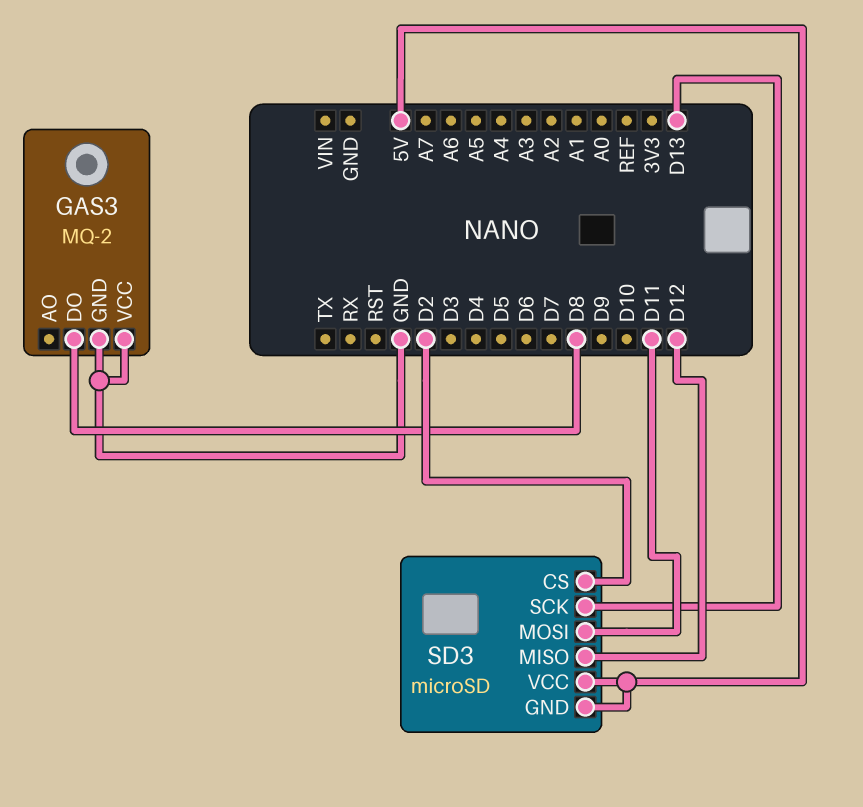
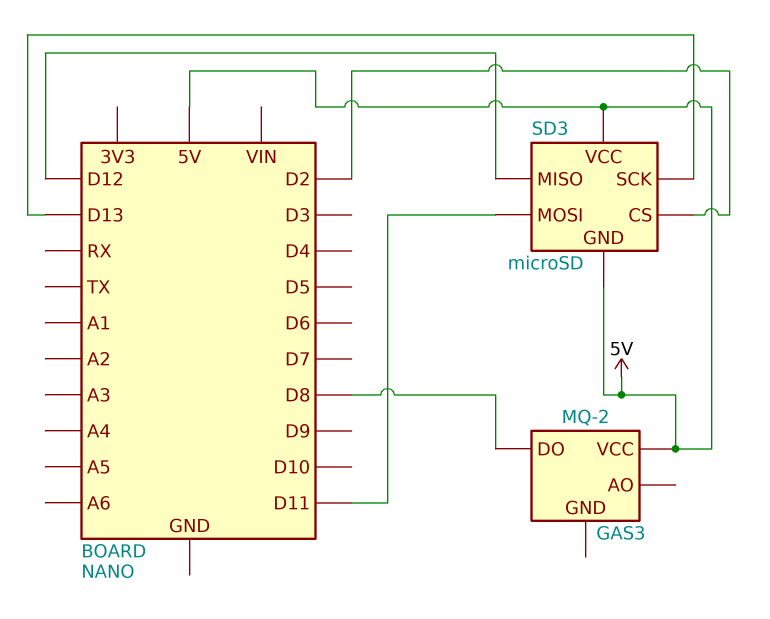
GAS3 pin GND: GND -> none
GAS3 pin VCC: GND -> 5V

